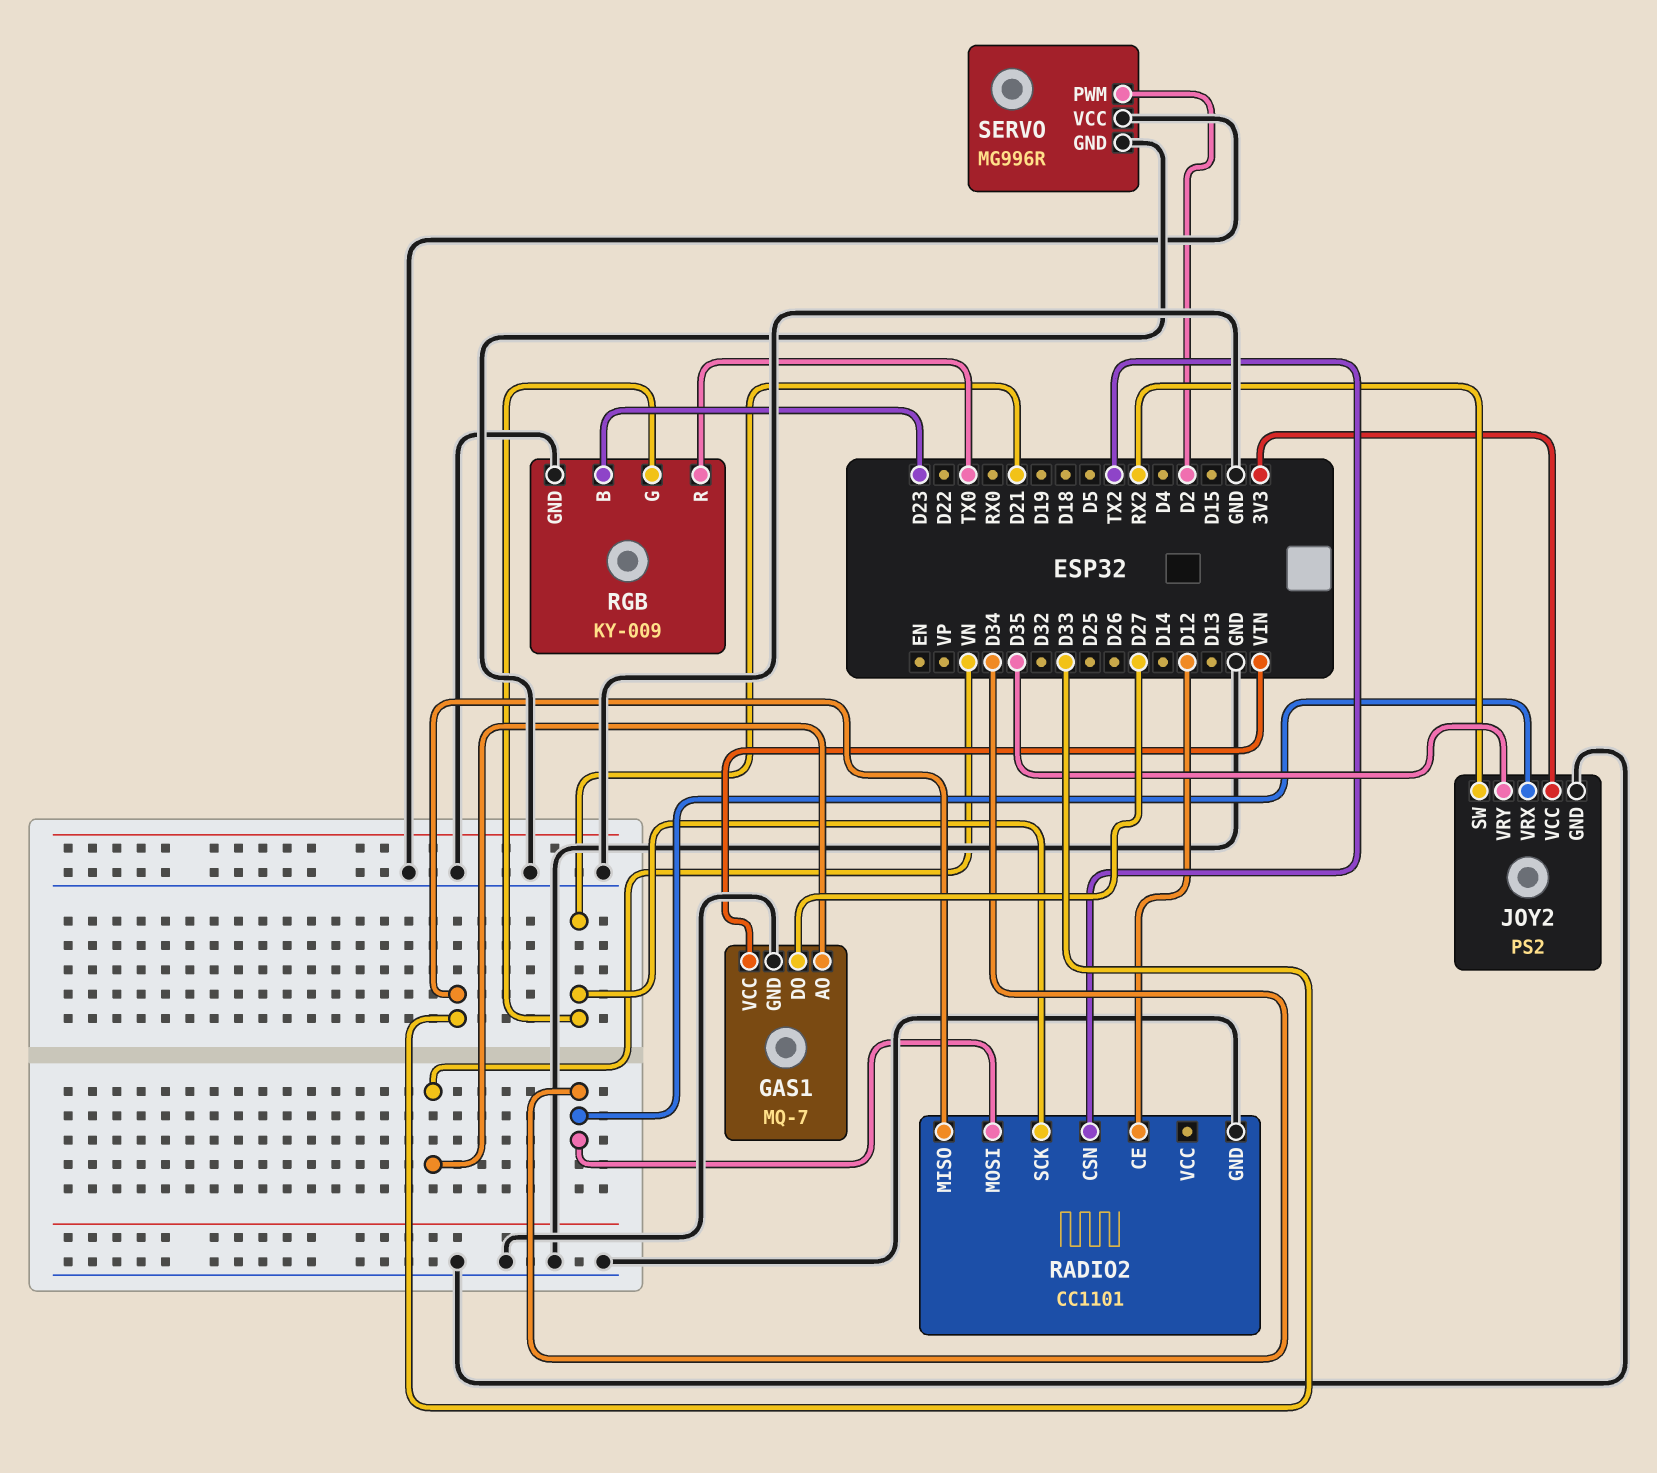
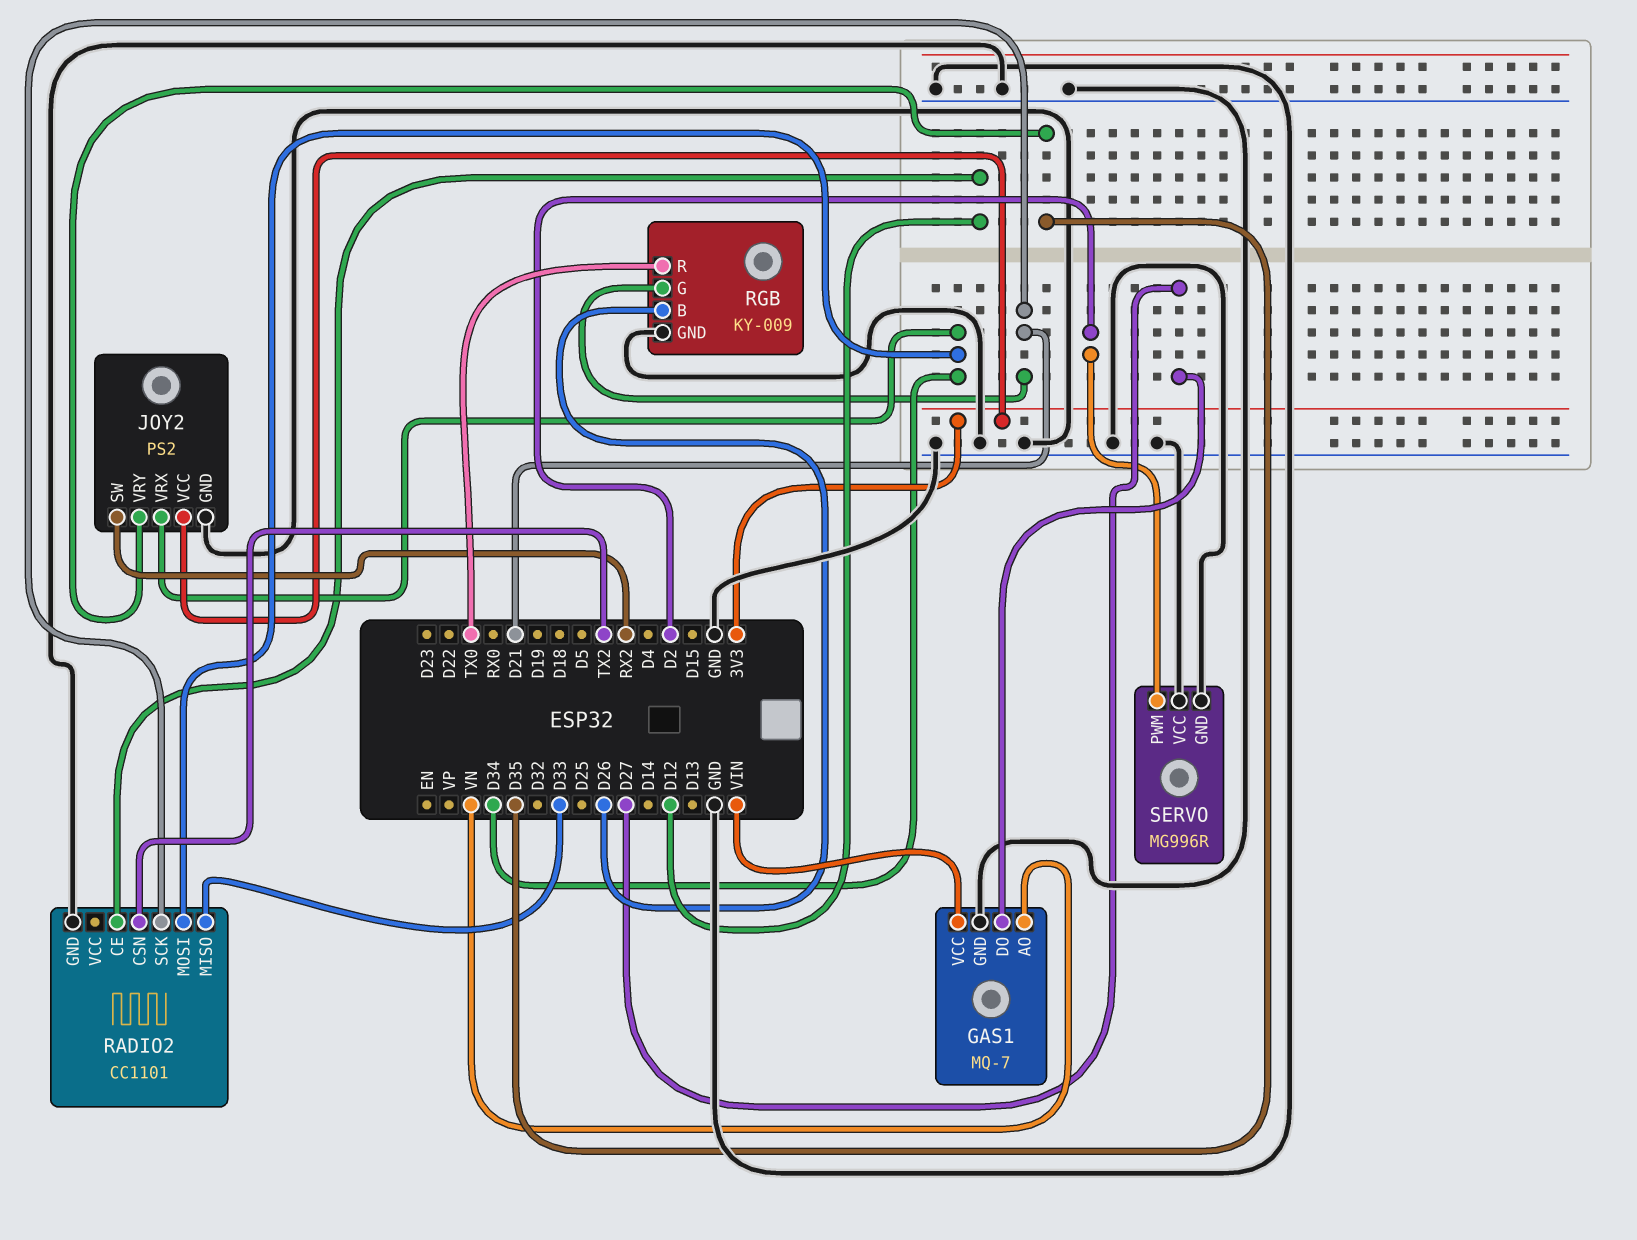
RGB pin B: D23 -> D26

